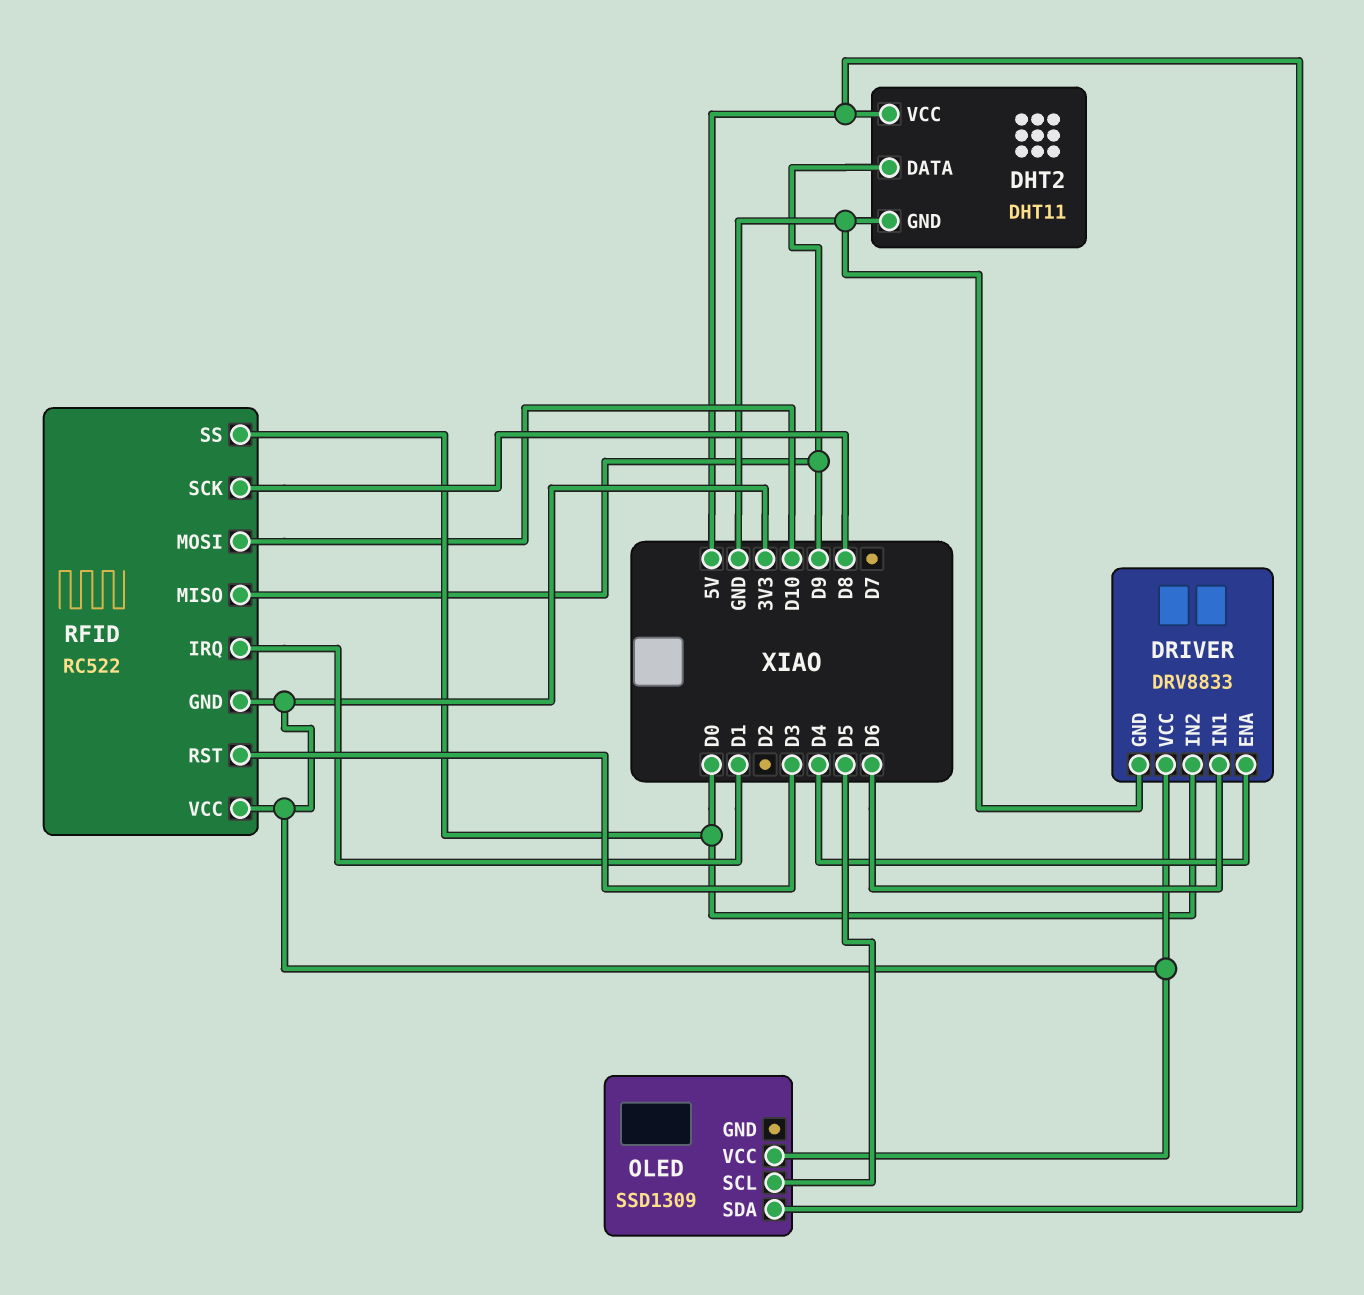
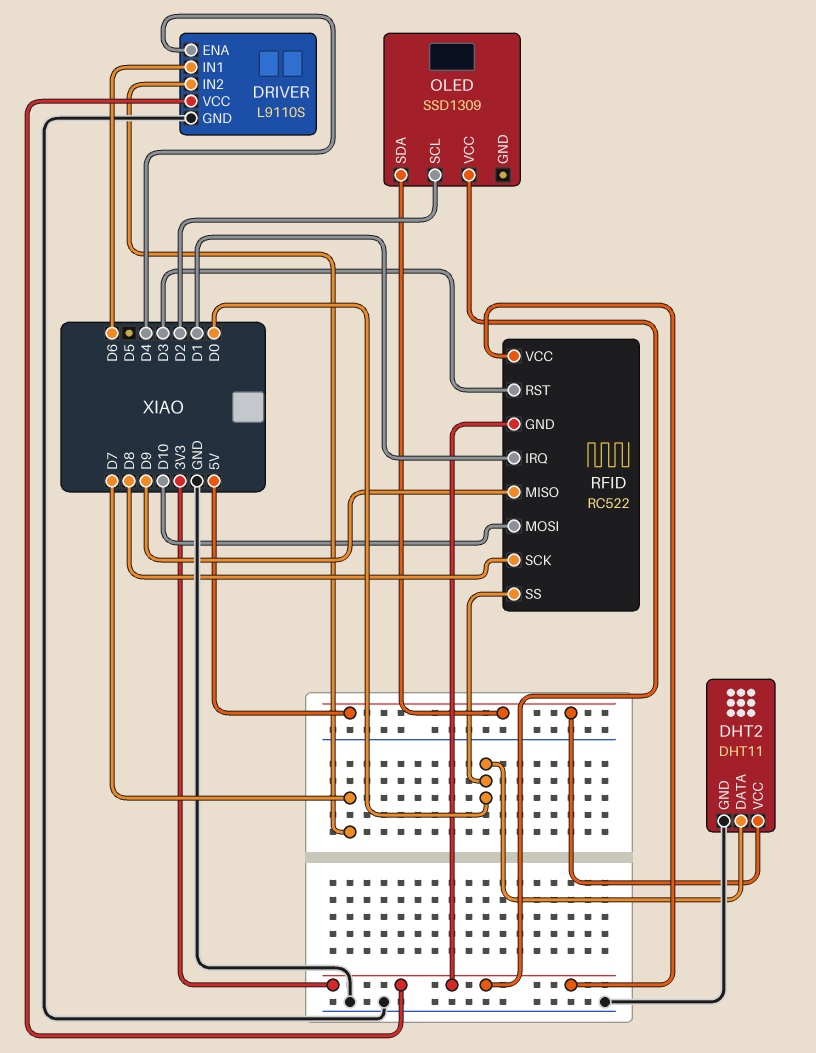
DHT2 pin DATA: D9 -> D0
DRIVER: DRV8833 -> L9110S
DRIVER pin IN2: D0 -> D7
OLED pin SCL: D5 -> D2

